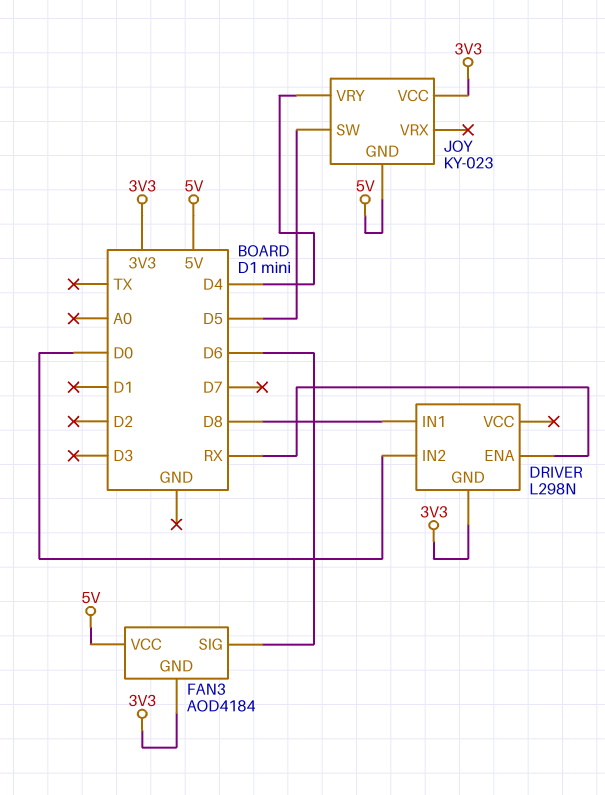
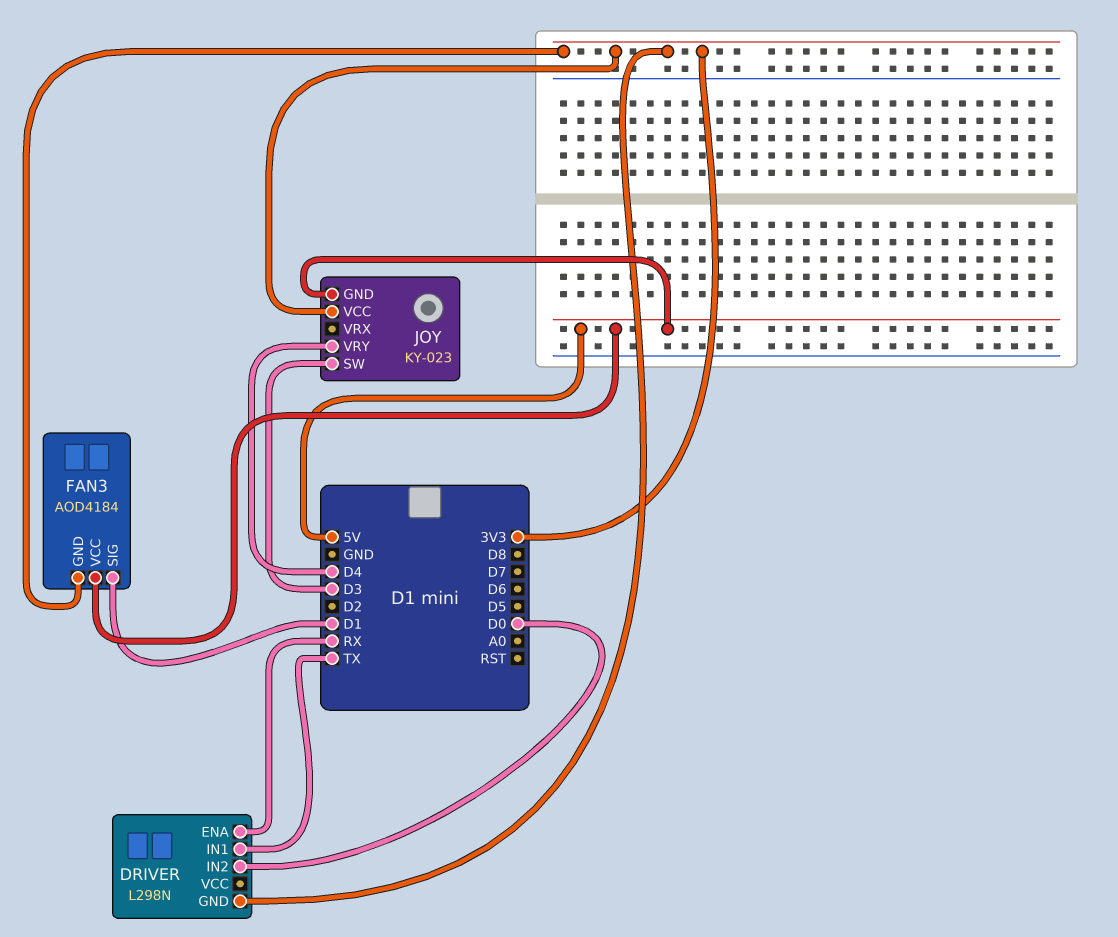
DRIVER pin IN1: D8 -> TX
FAN3 pin SIG: D6 -> D1
JOY pin SW: D5 -> D3

